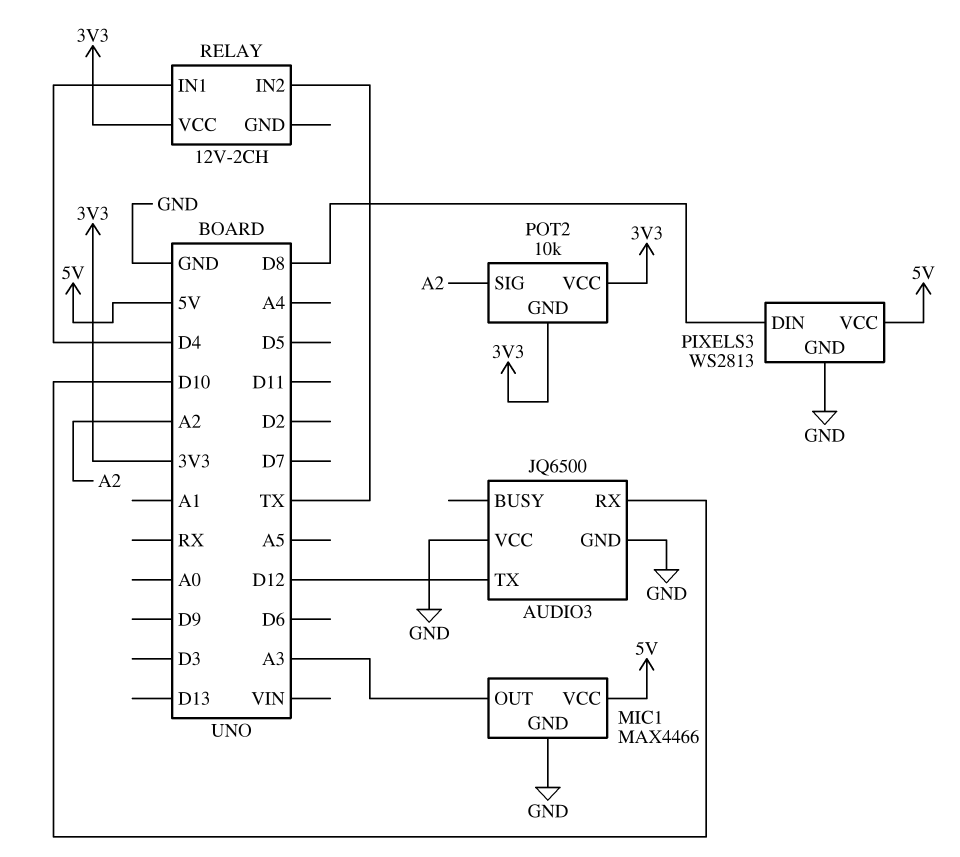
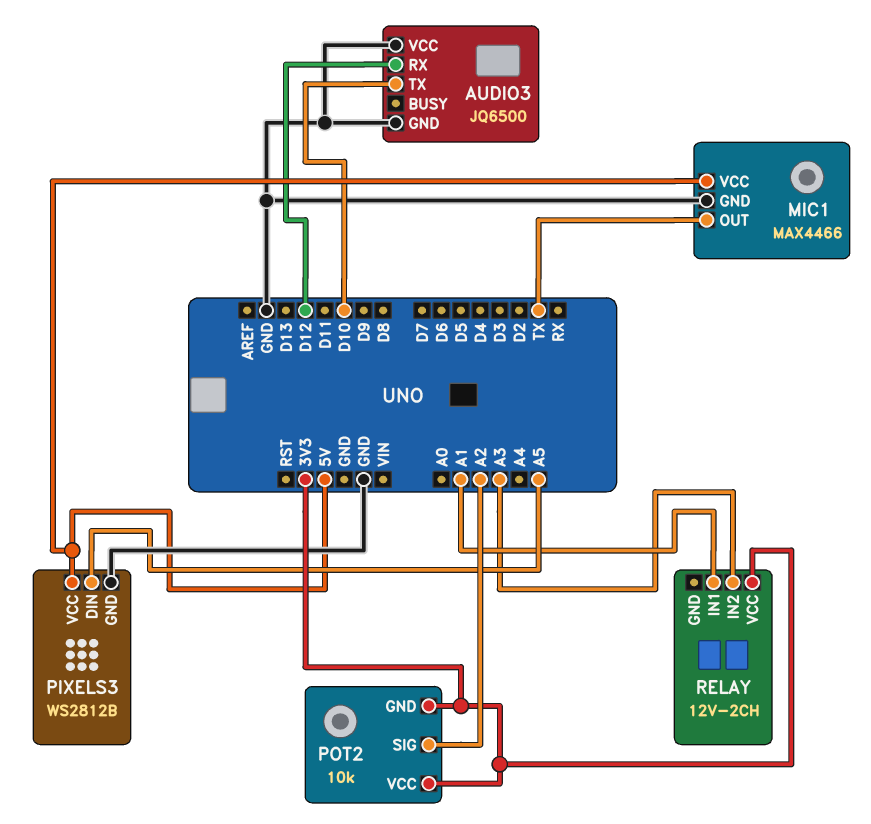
AUDIO3 pin RX: D10 -> D12
AUDIO3 pin TX: D12 -> D10
MIC1 pin OUT: A3 -> TX
PIXELS3: WS2813 -> WS2812B
PIXELS3 pin DIN: D8 -> A5
RELAY pin IN1: D4 -> A1
RELAY pin IN2: TX -> A3

